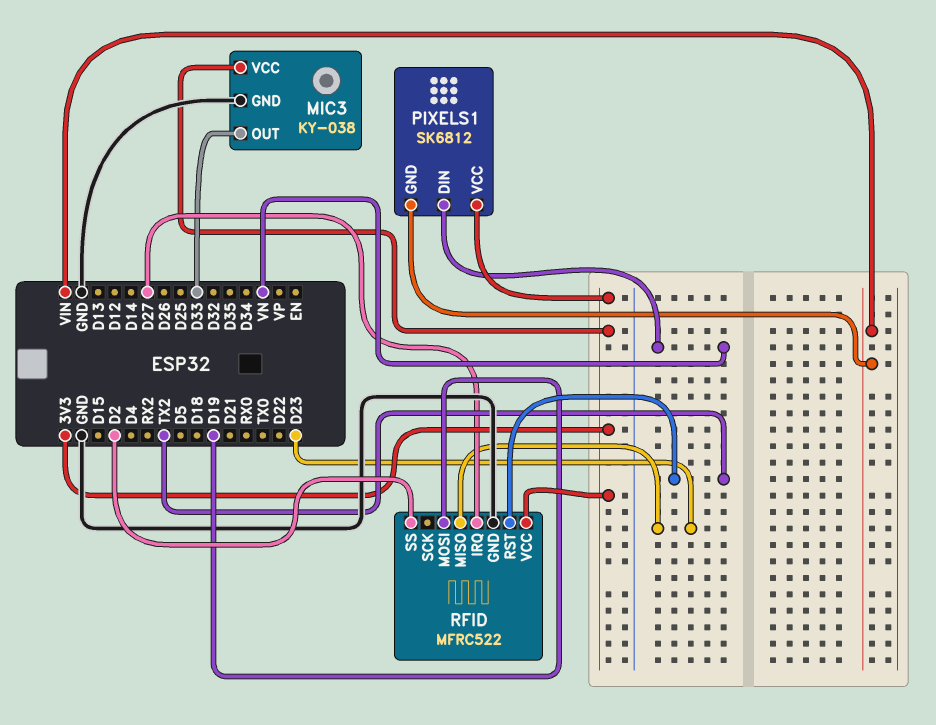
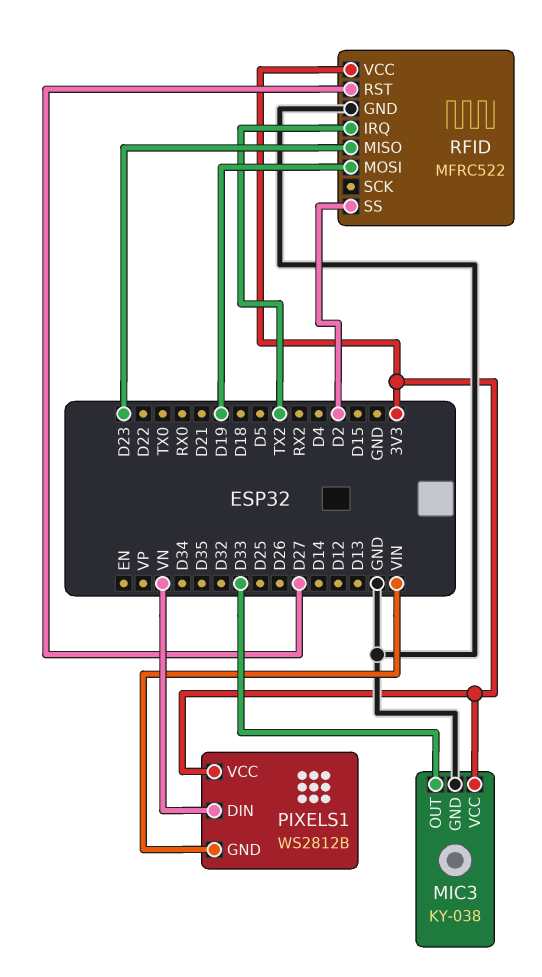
PIXELS1: SK6812 -> WS2812B
RFID pin IRQ: D27 -> TX2
RFID pin RST: TX2 -> D27

